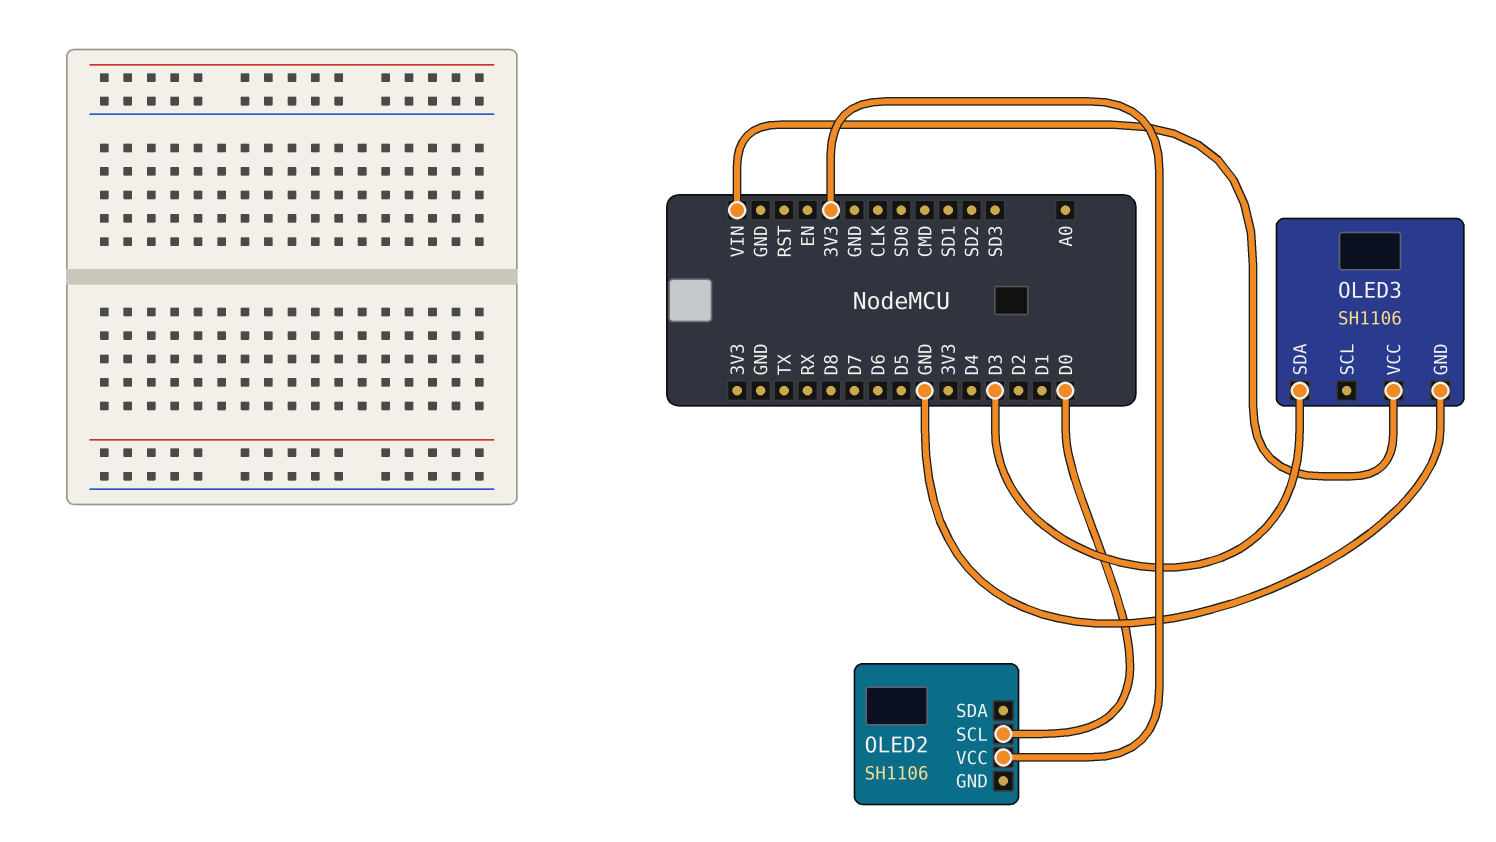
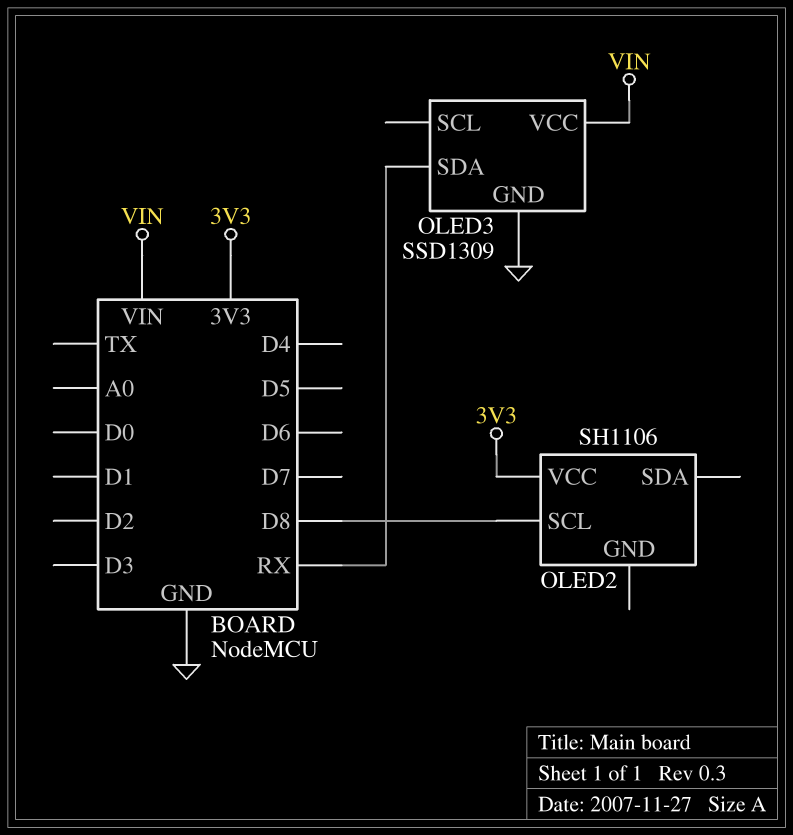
OLED2 pin SCL: D0 -> D8
OLED3: SH1106 -> SSD1309
OLED3 pin SDA: D3 -> RX

